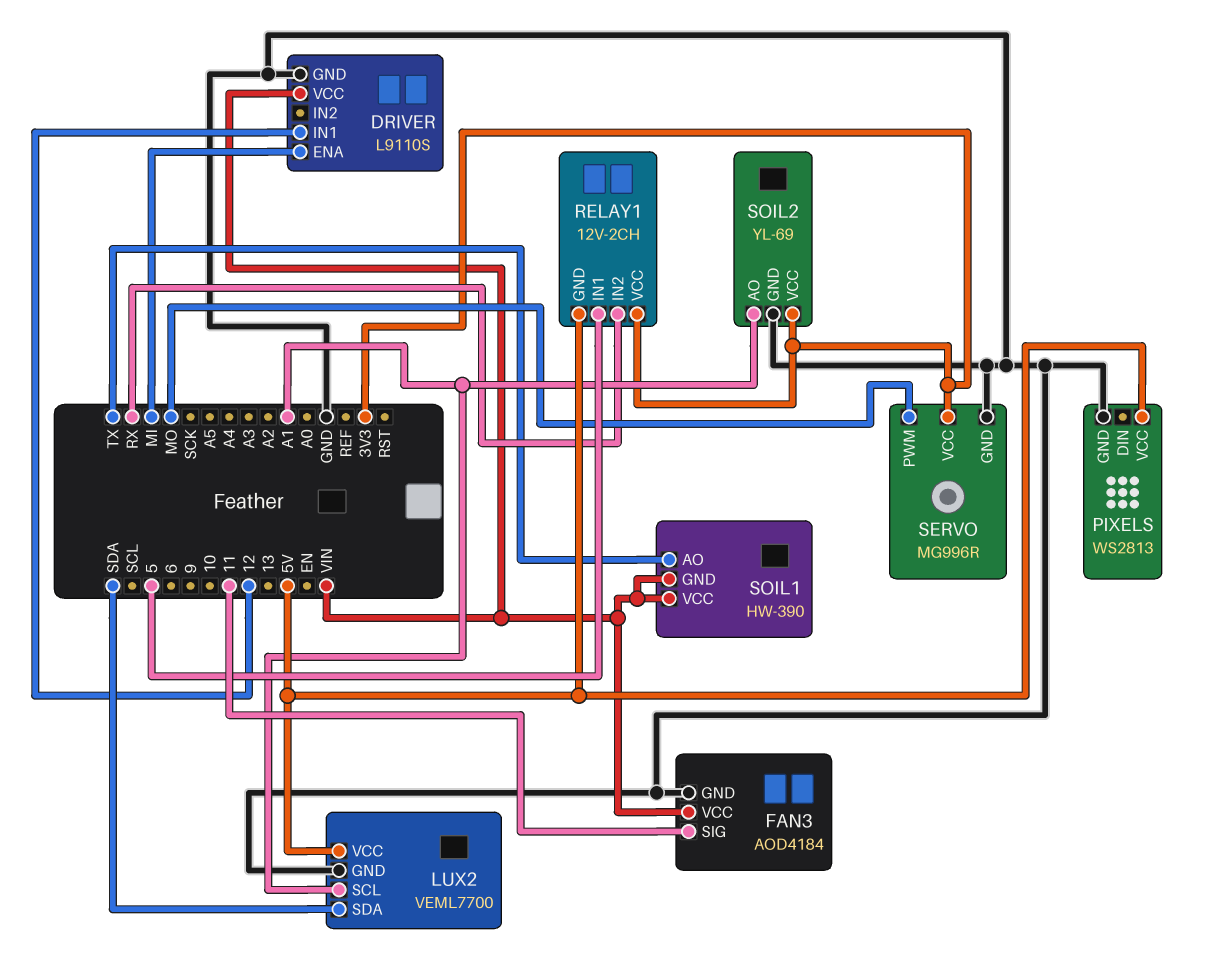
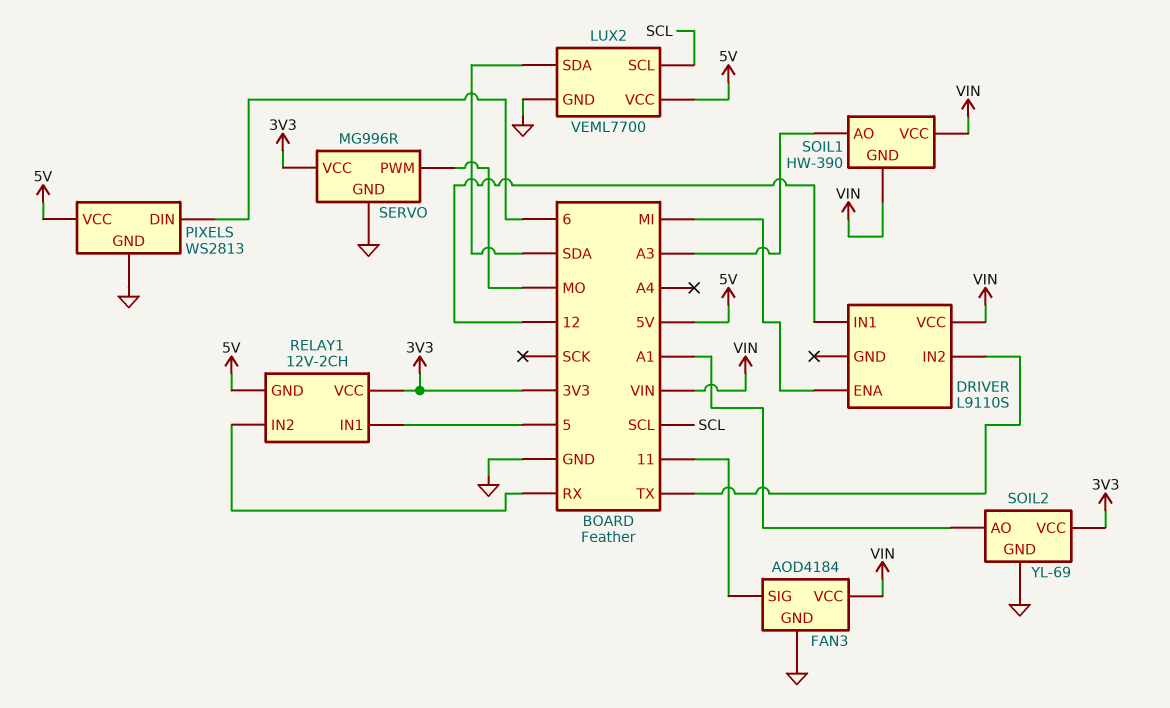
DRIVER pin GND: GND -> none
DRIVER pin IN2: none -> TX
LUX2 pin SCL: A1 -> SCL
PIXELS pin DIN: none -> 6
SOIL1 pin AO: TX -> A3

